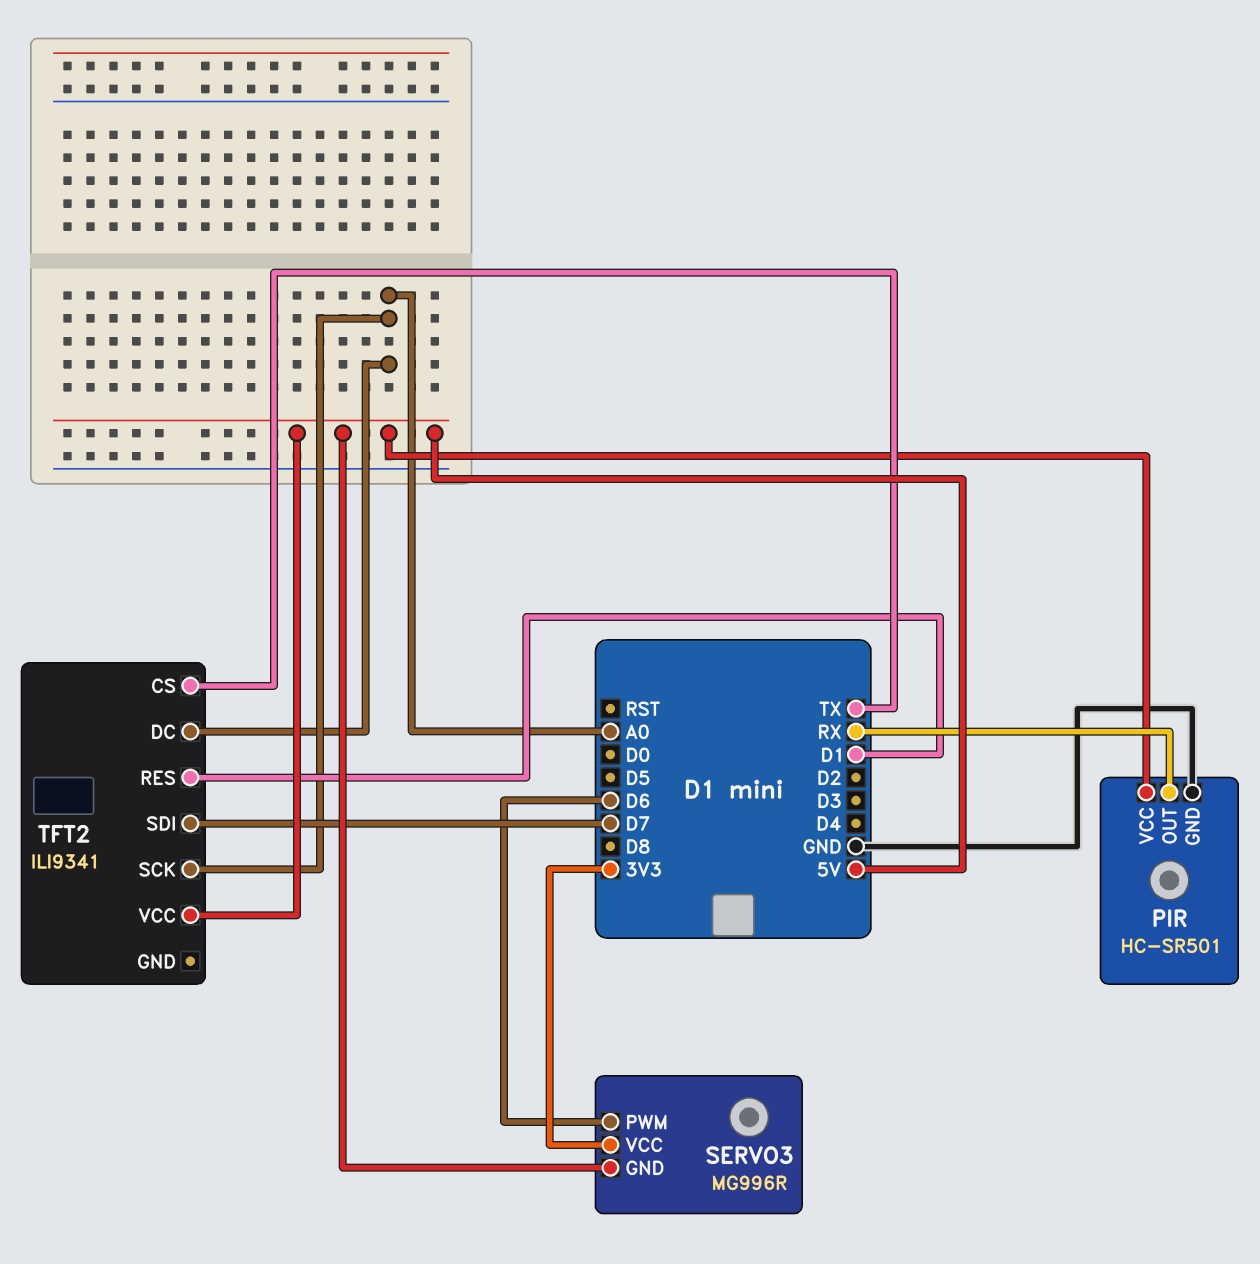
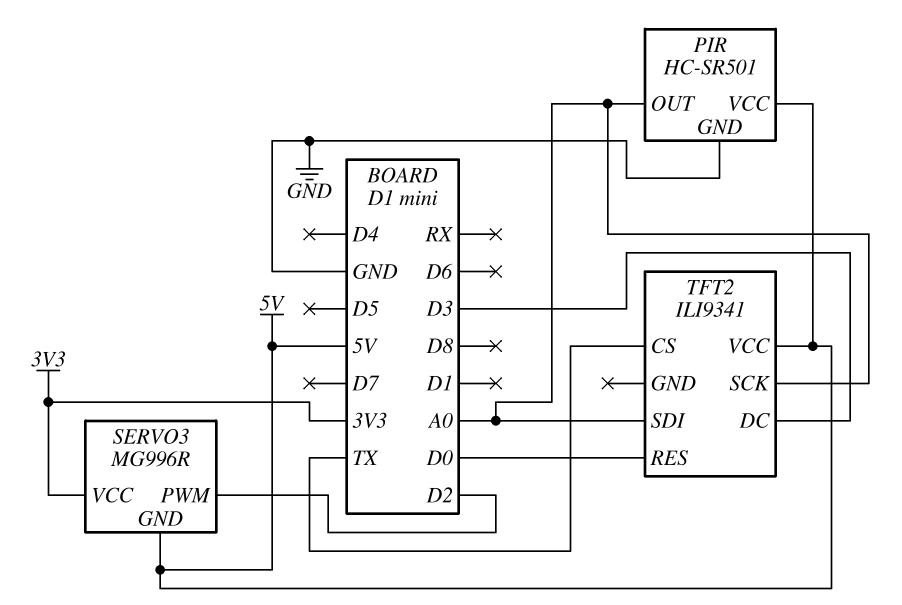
PIR pin OUT: RX -> A0
SERVO3 pin PWM: D6 -> D2
TFT2 pin DC: A0 -> D3
TFT2 pin RES: D1 -> D0
TFT2 pin SDI: D7 -> A0

